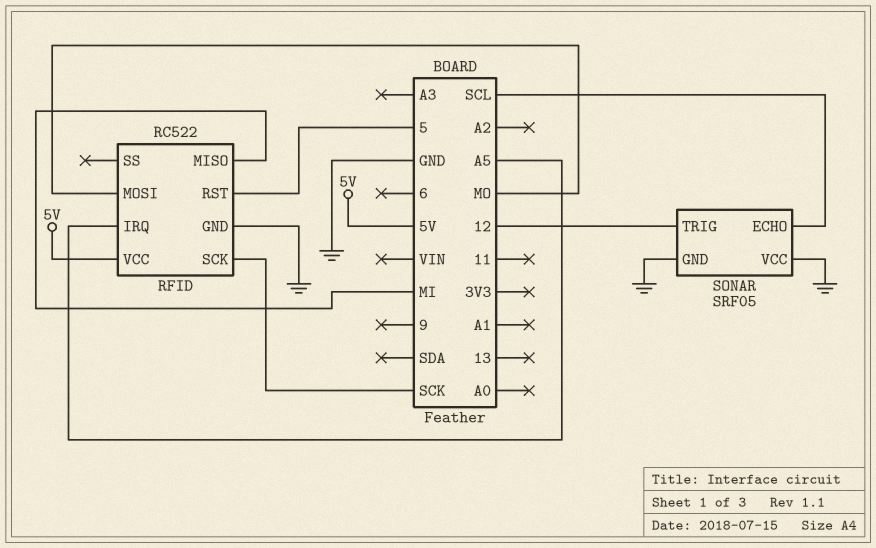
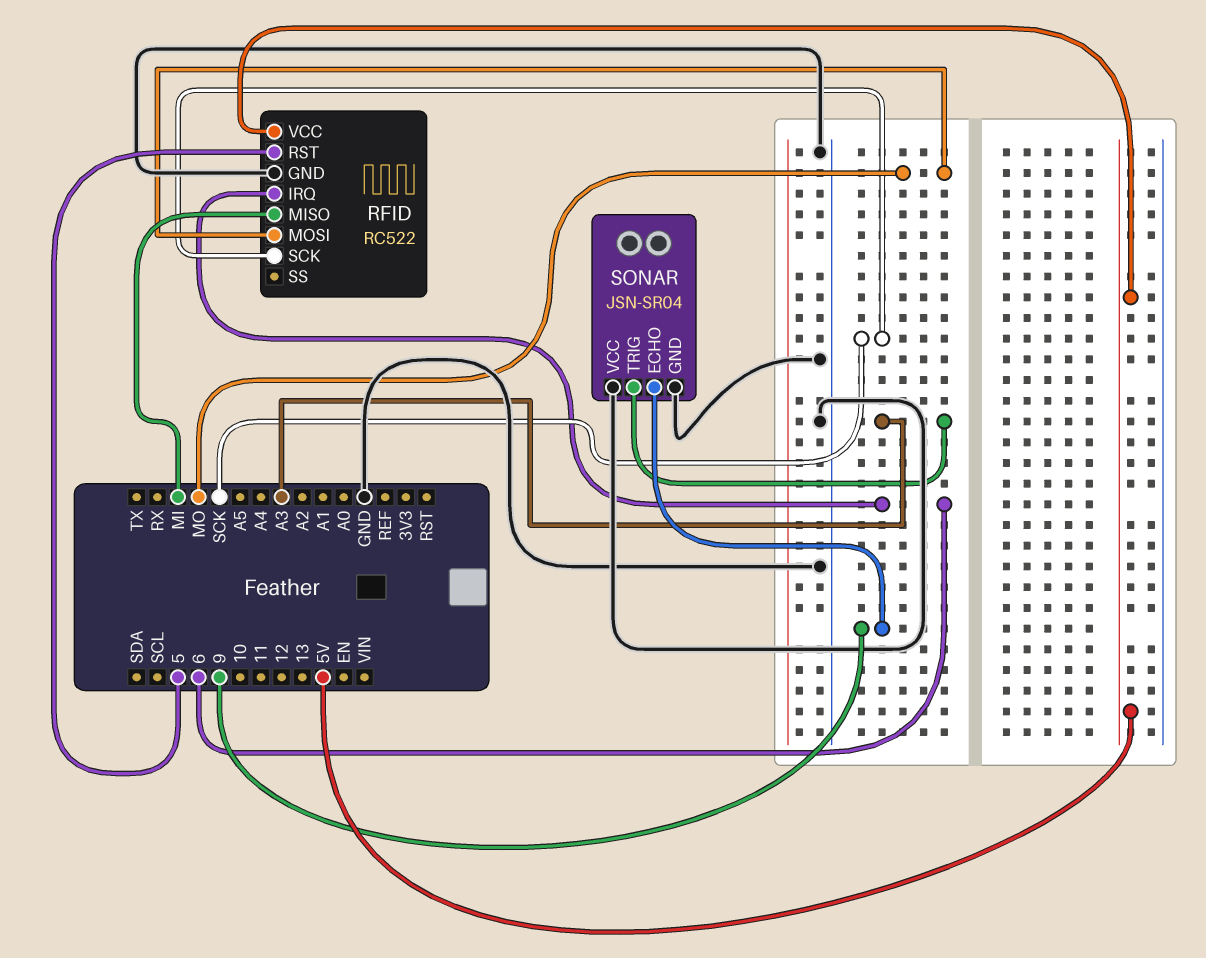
RFID pin IRQ: A5 -> 6
SONAR: SRF05 -> JSN-SR04
SONAR pin ECHO: SCL -> 9
SONAR pin TRIG: 12 -> A3

